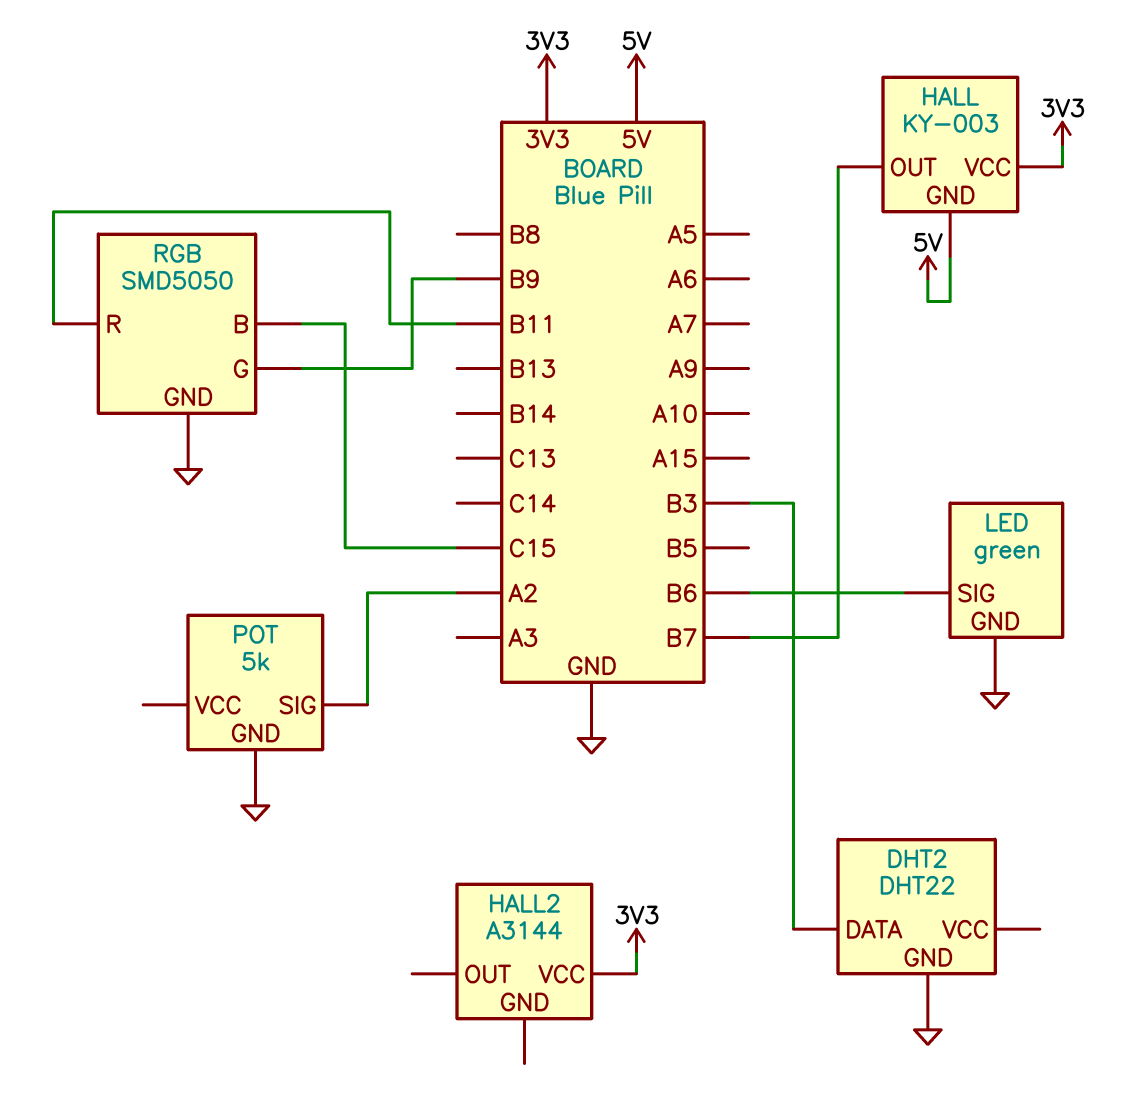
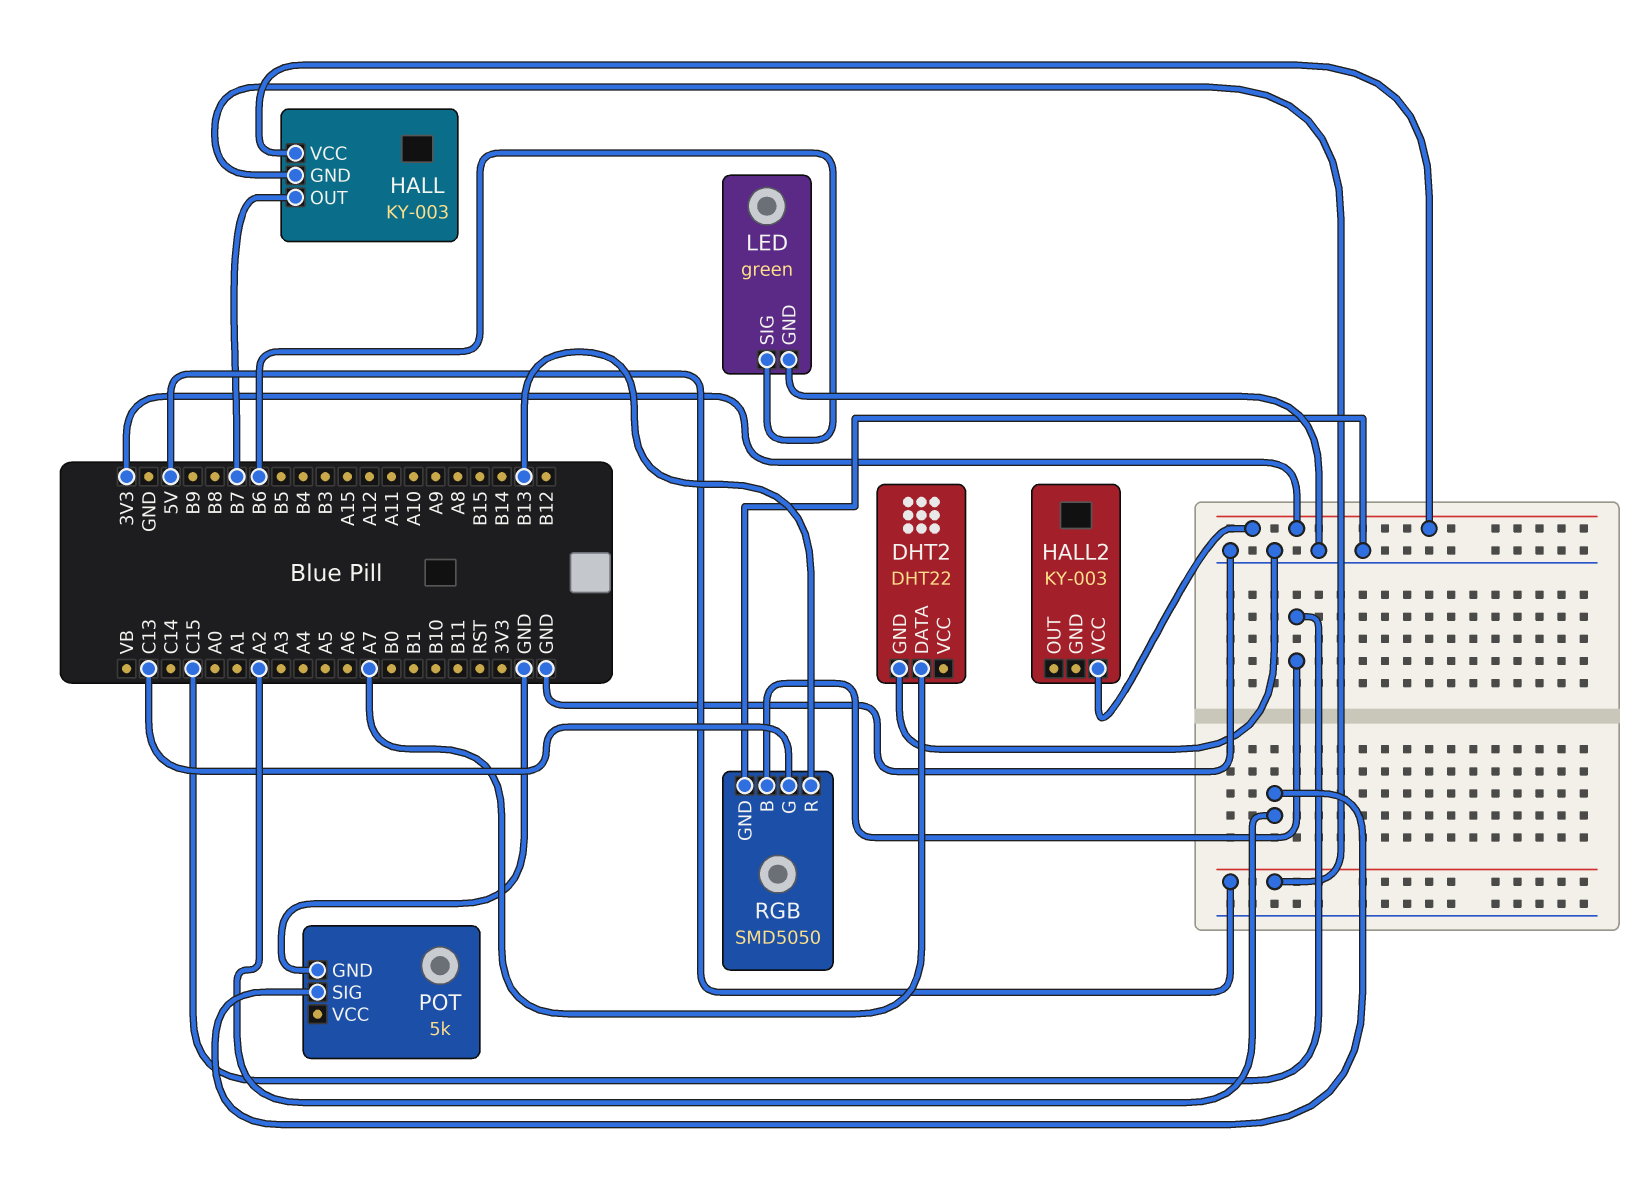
DHT2 pin DATA: B3 -> A7
HALL2: A3144 -> KY-003
RGB pin G: B9 -> C13
RGB pin R: B11 -> B13

